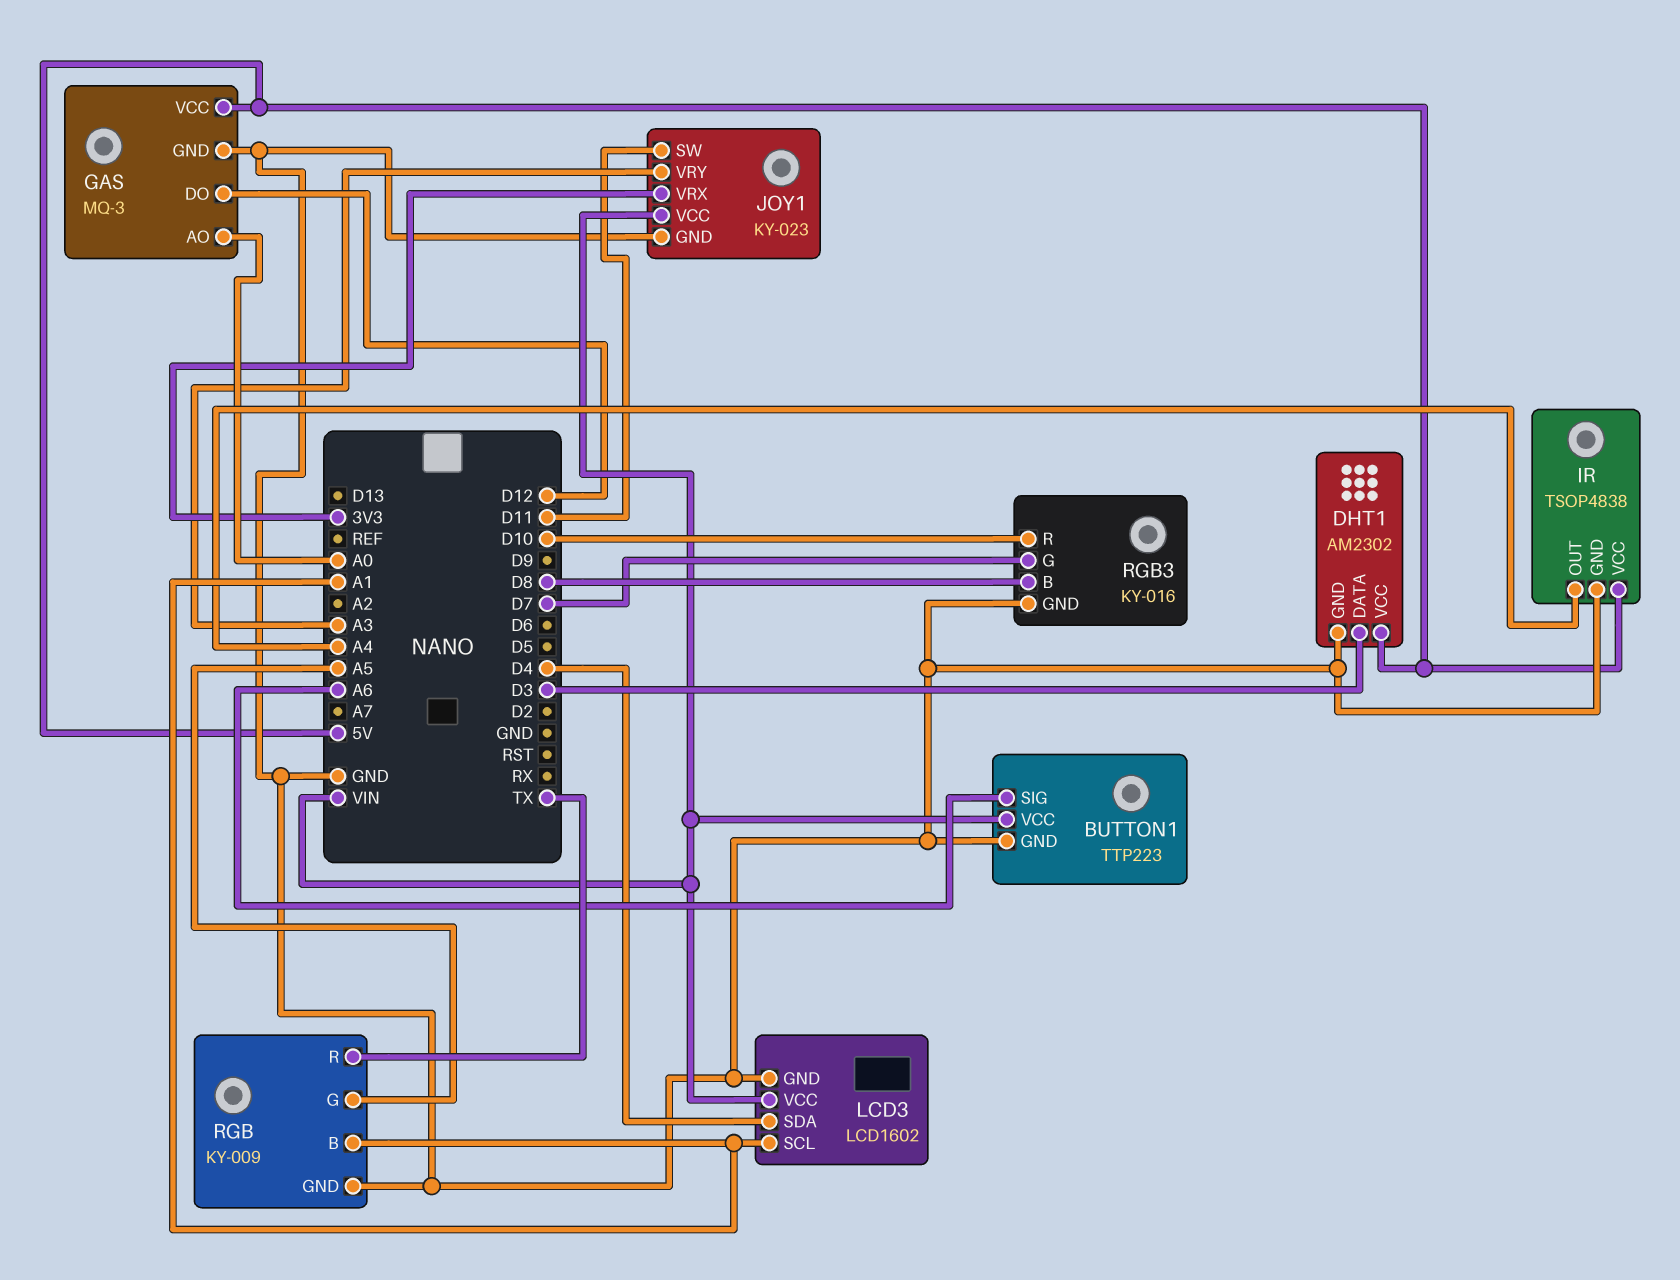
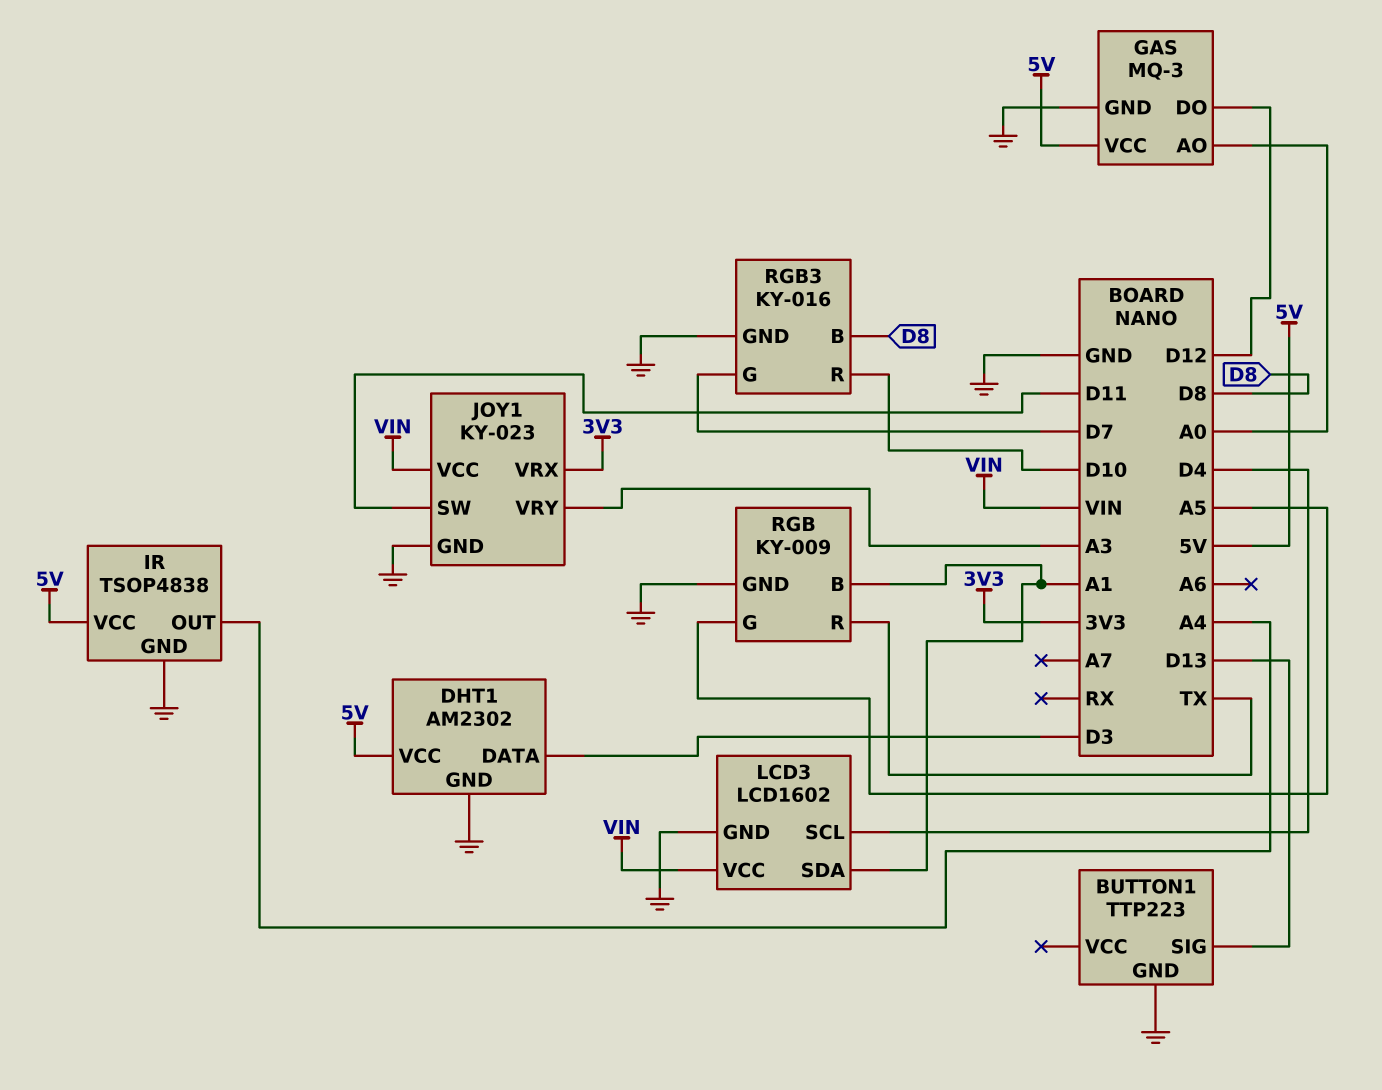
BUTTON1 pin SIG: A6 -> D13
BUTTON1 pin VCC: VIN -> none
LCD3 pin SCL: A1 -> D4
LCD3 pin SDA: D4 -> A1

